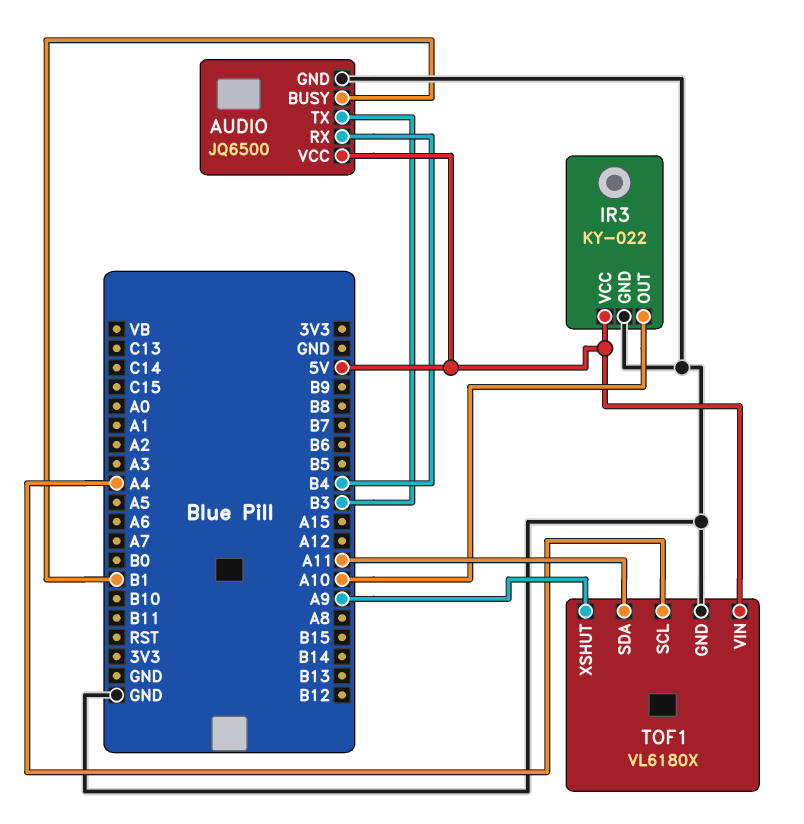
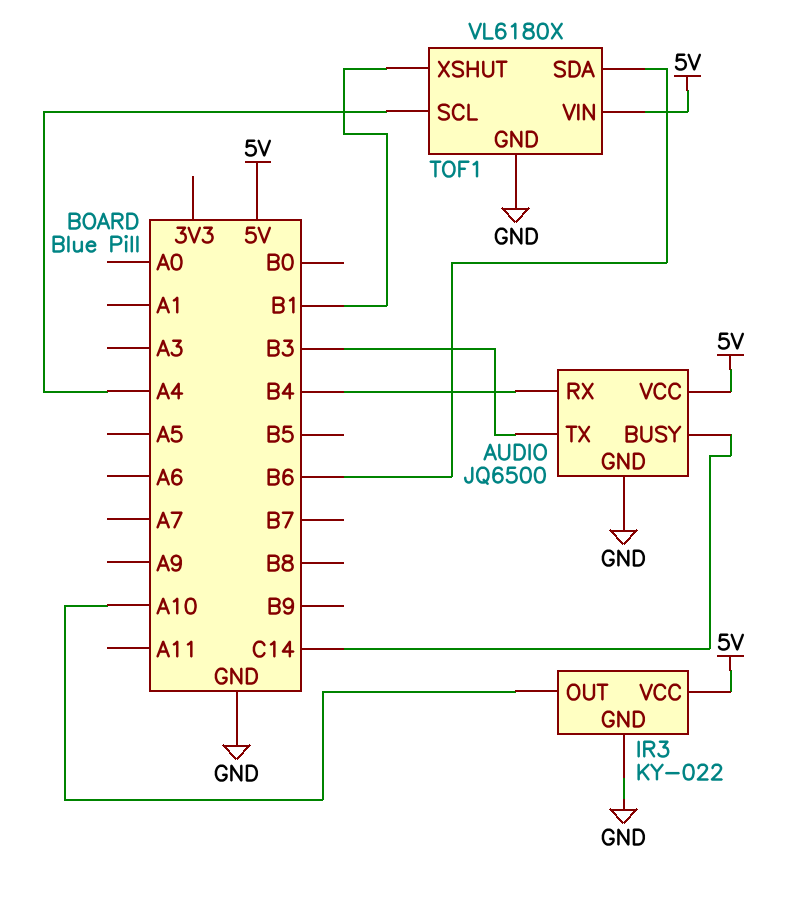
AUDIO pin BUSY: B1 -> C14
TOF1 pin SDA: A11 -> B6
TOF1 pin XSHUT: A9 -> B1

